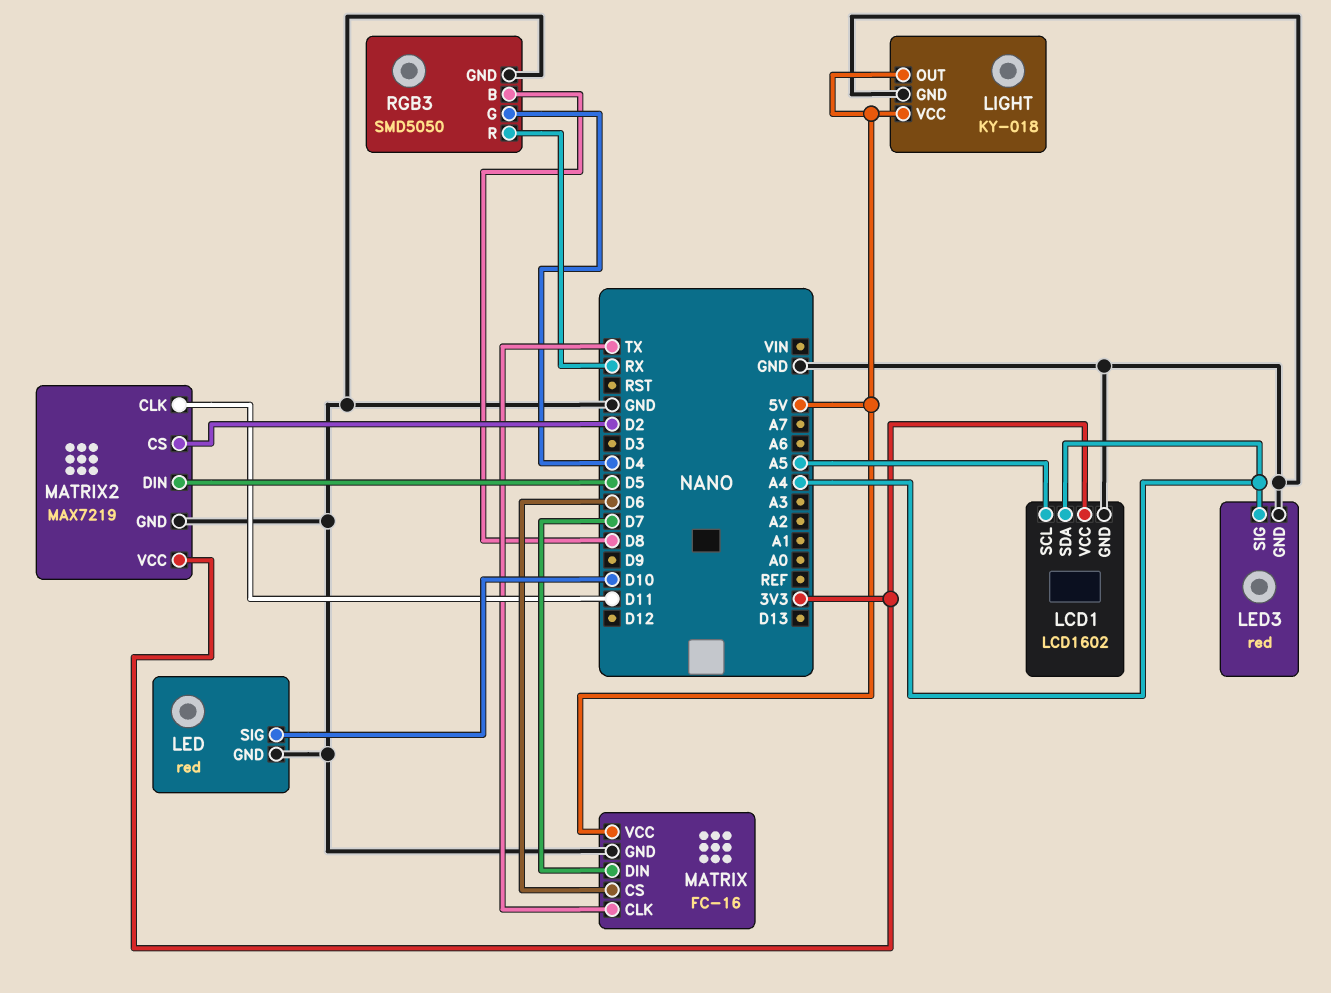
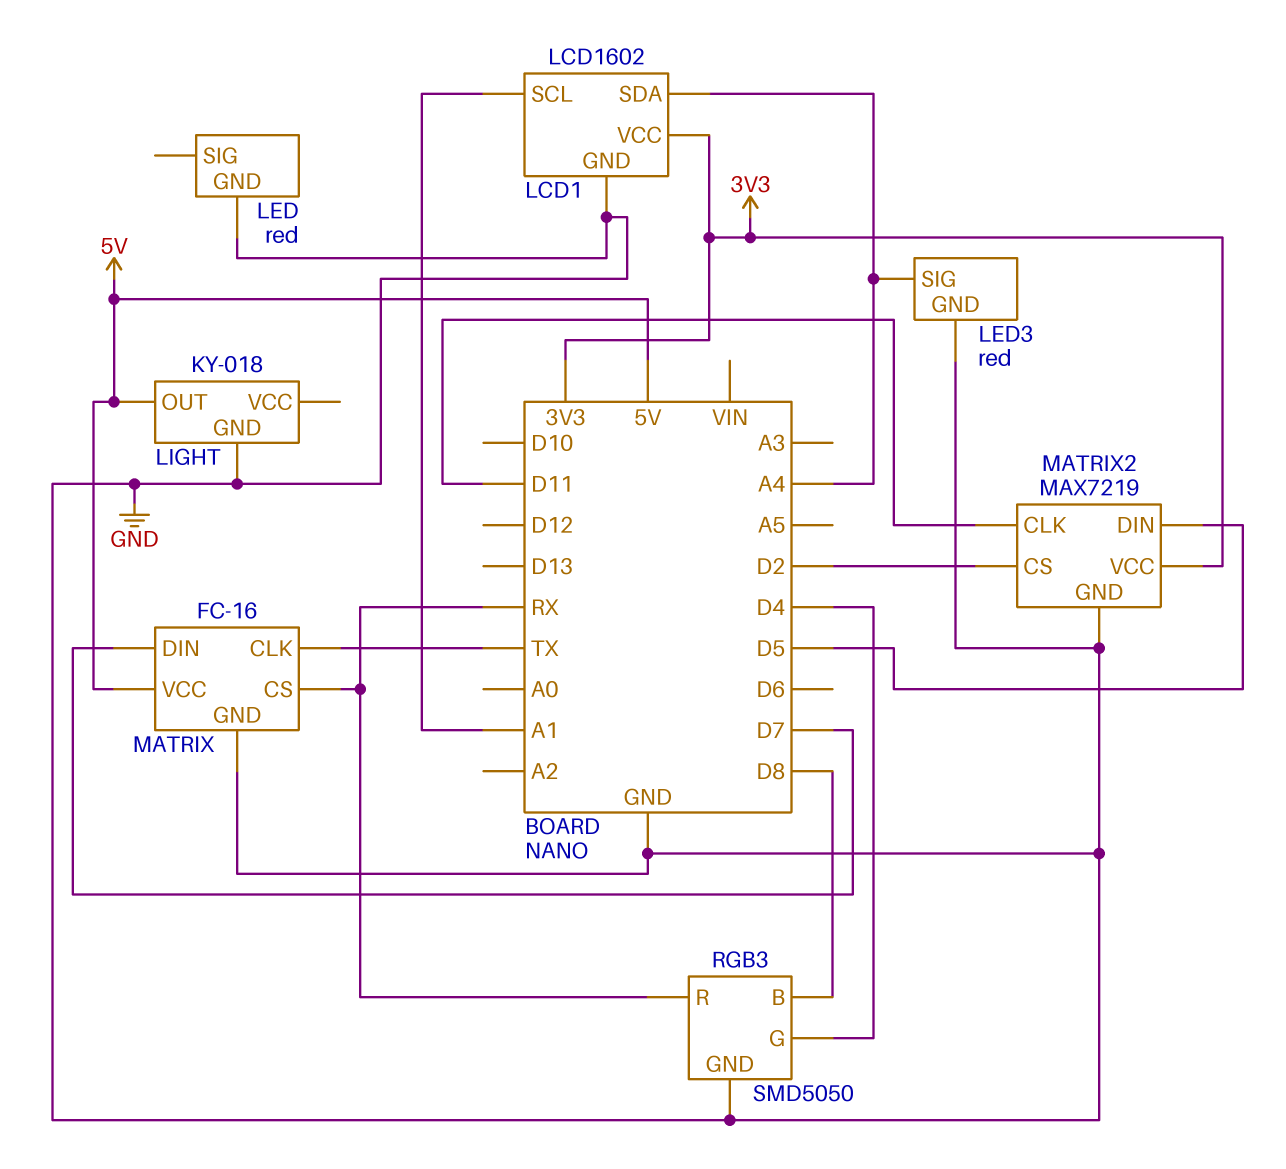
LCD1 pin SCL: A5 -> A1
LED pin SIG: D10 -> none
LIGHT pin VCC: 5V -> none
MATRIX pin CS: D6 -> RX

